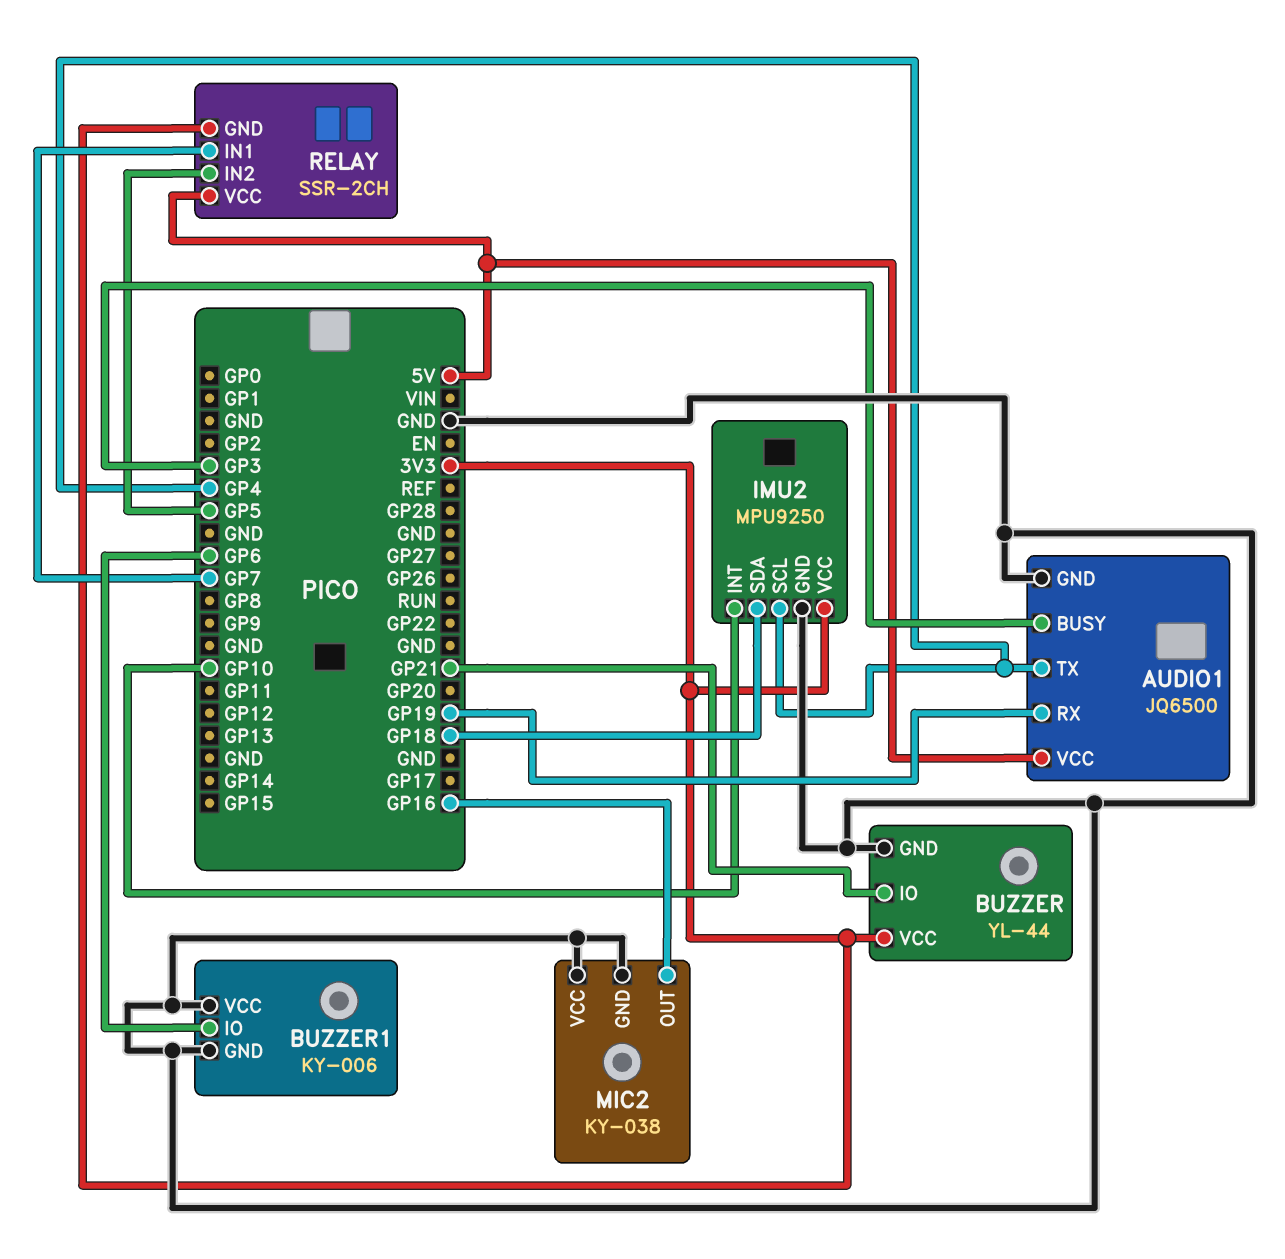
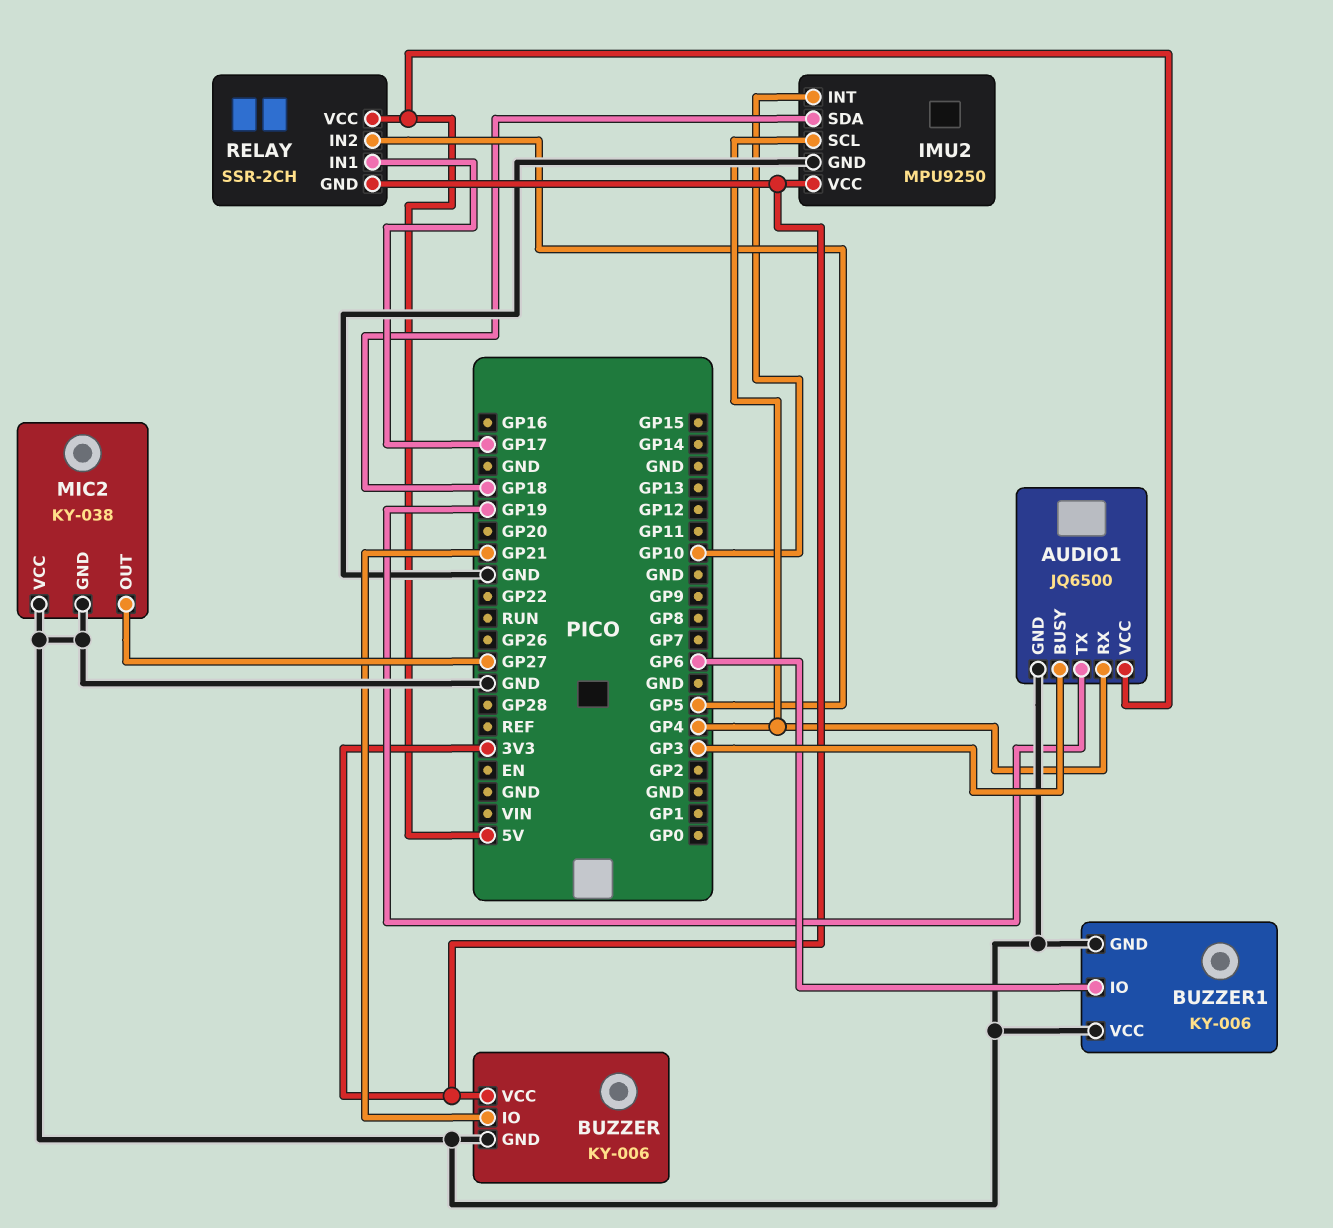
AUDIO1 pin RX: GP19 -> GP4
AUDIO1 pin TX: GP4 -> GP19
BUZZER: YL-44 -> KY-006
MIC2 pin OUT: GP16 -> GP27
RELAY pin IN1: GP7 -> GP17

